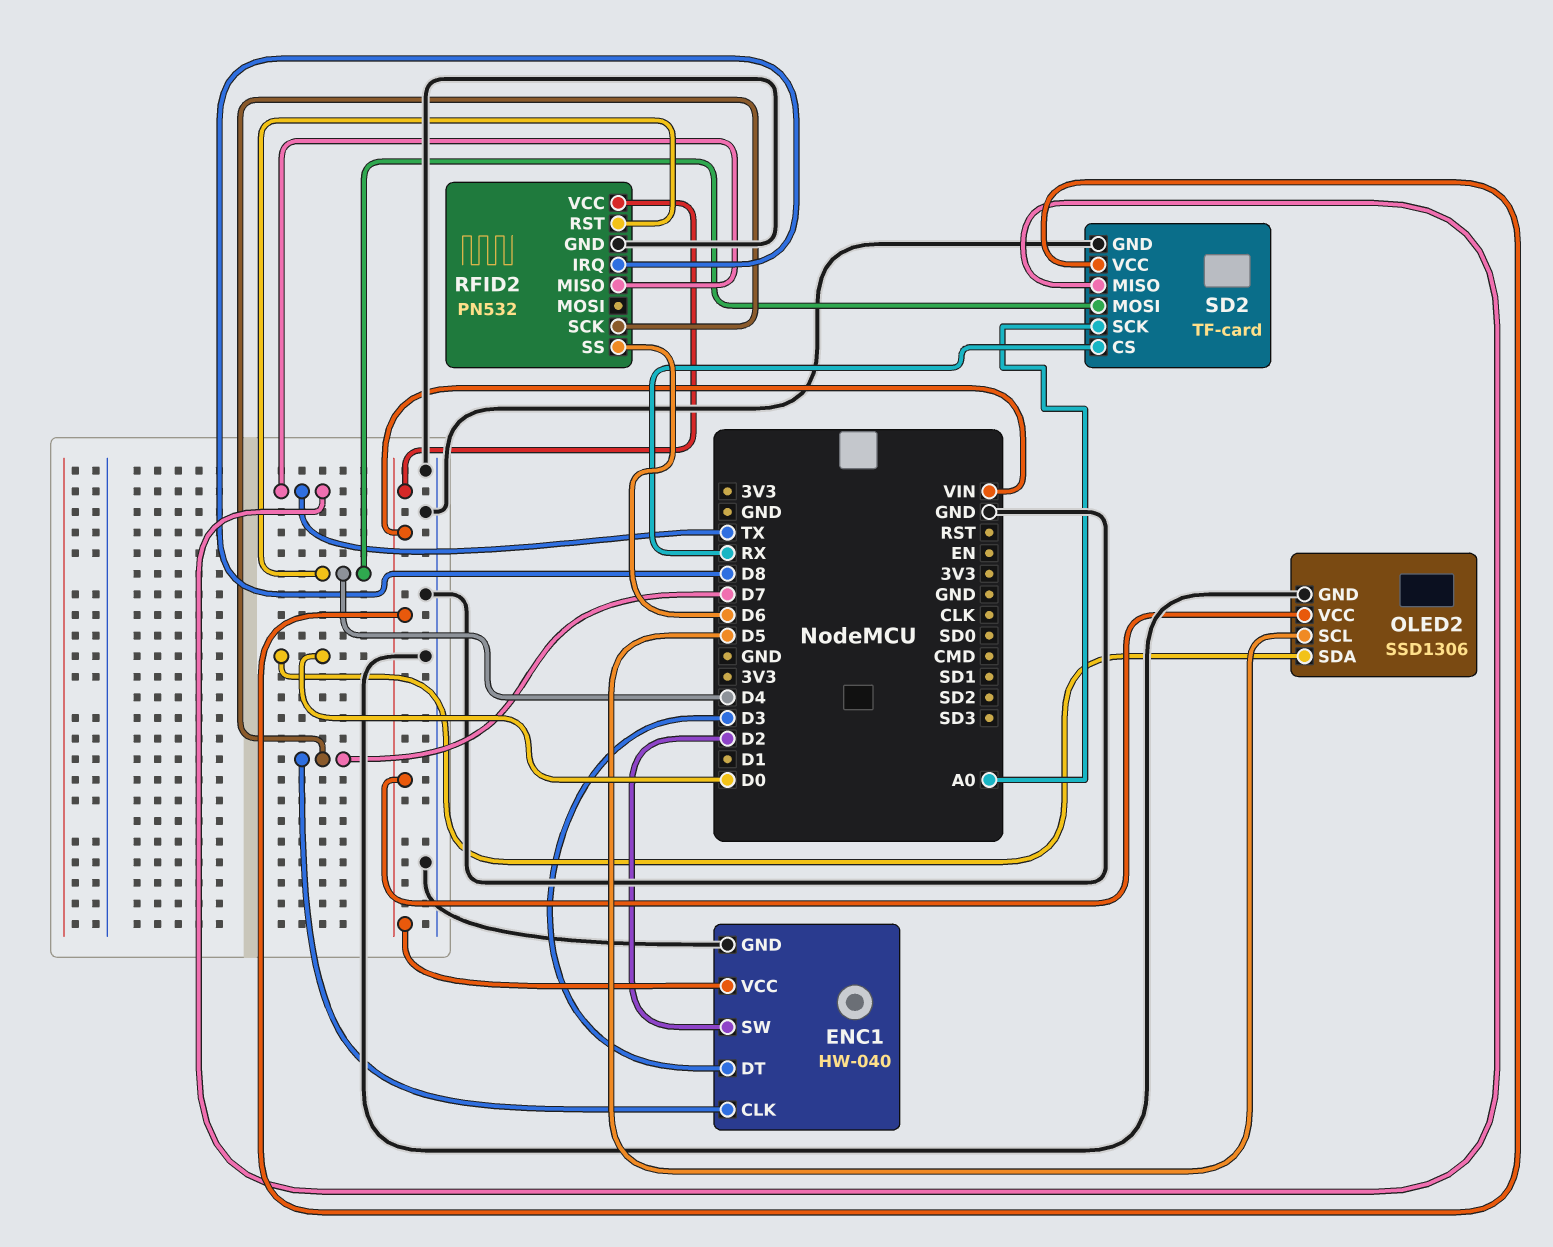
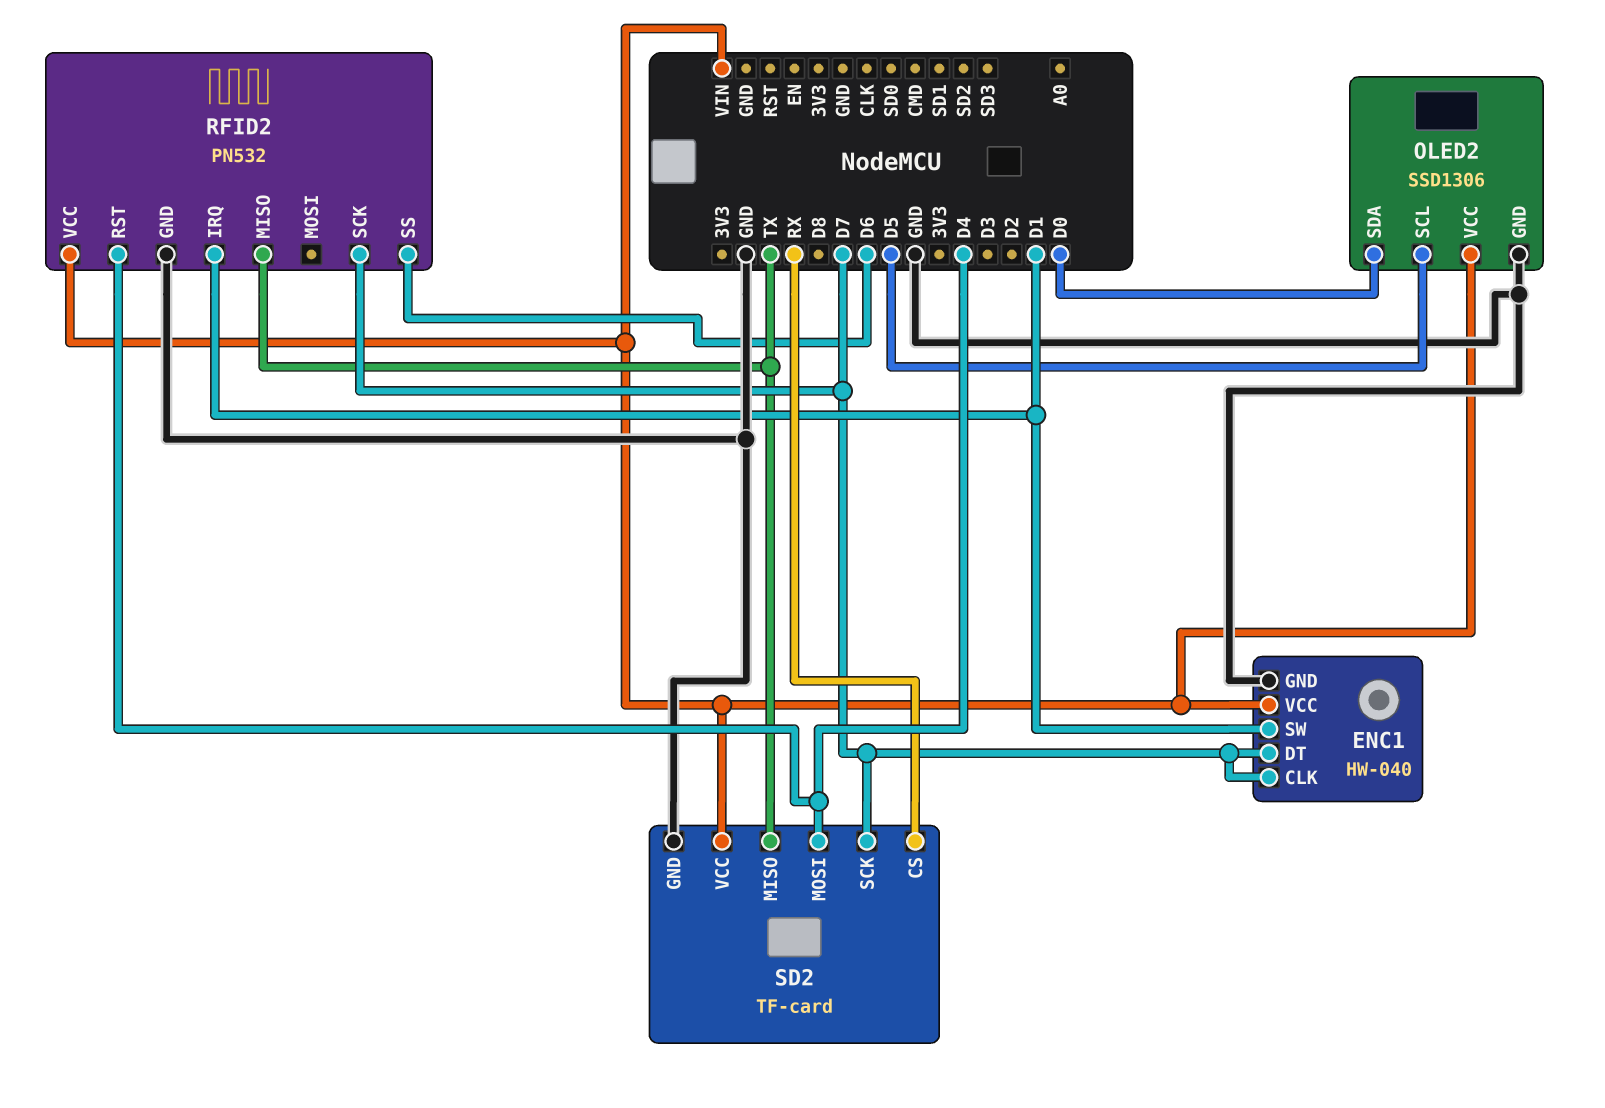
ENC1 pin DT: D3 -> D7
ENC1 pin SW: D2 -> D1
RFID2 pin IRQ: D8 -> D1
SD2 pin SCK: A0 -> D7

